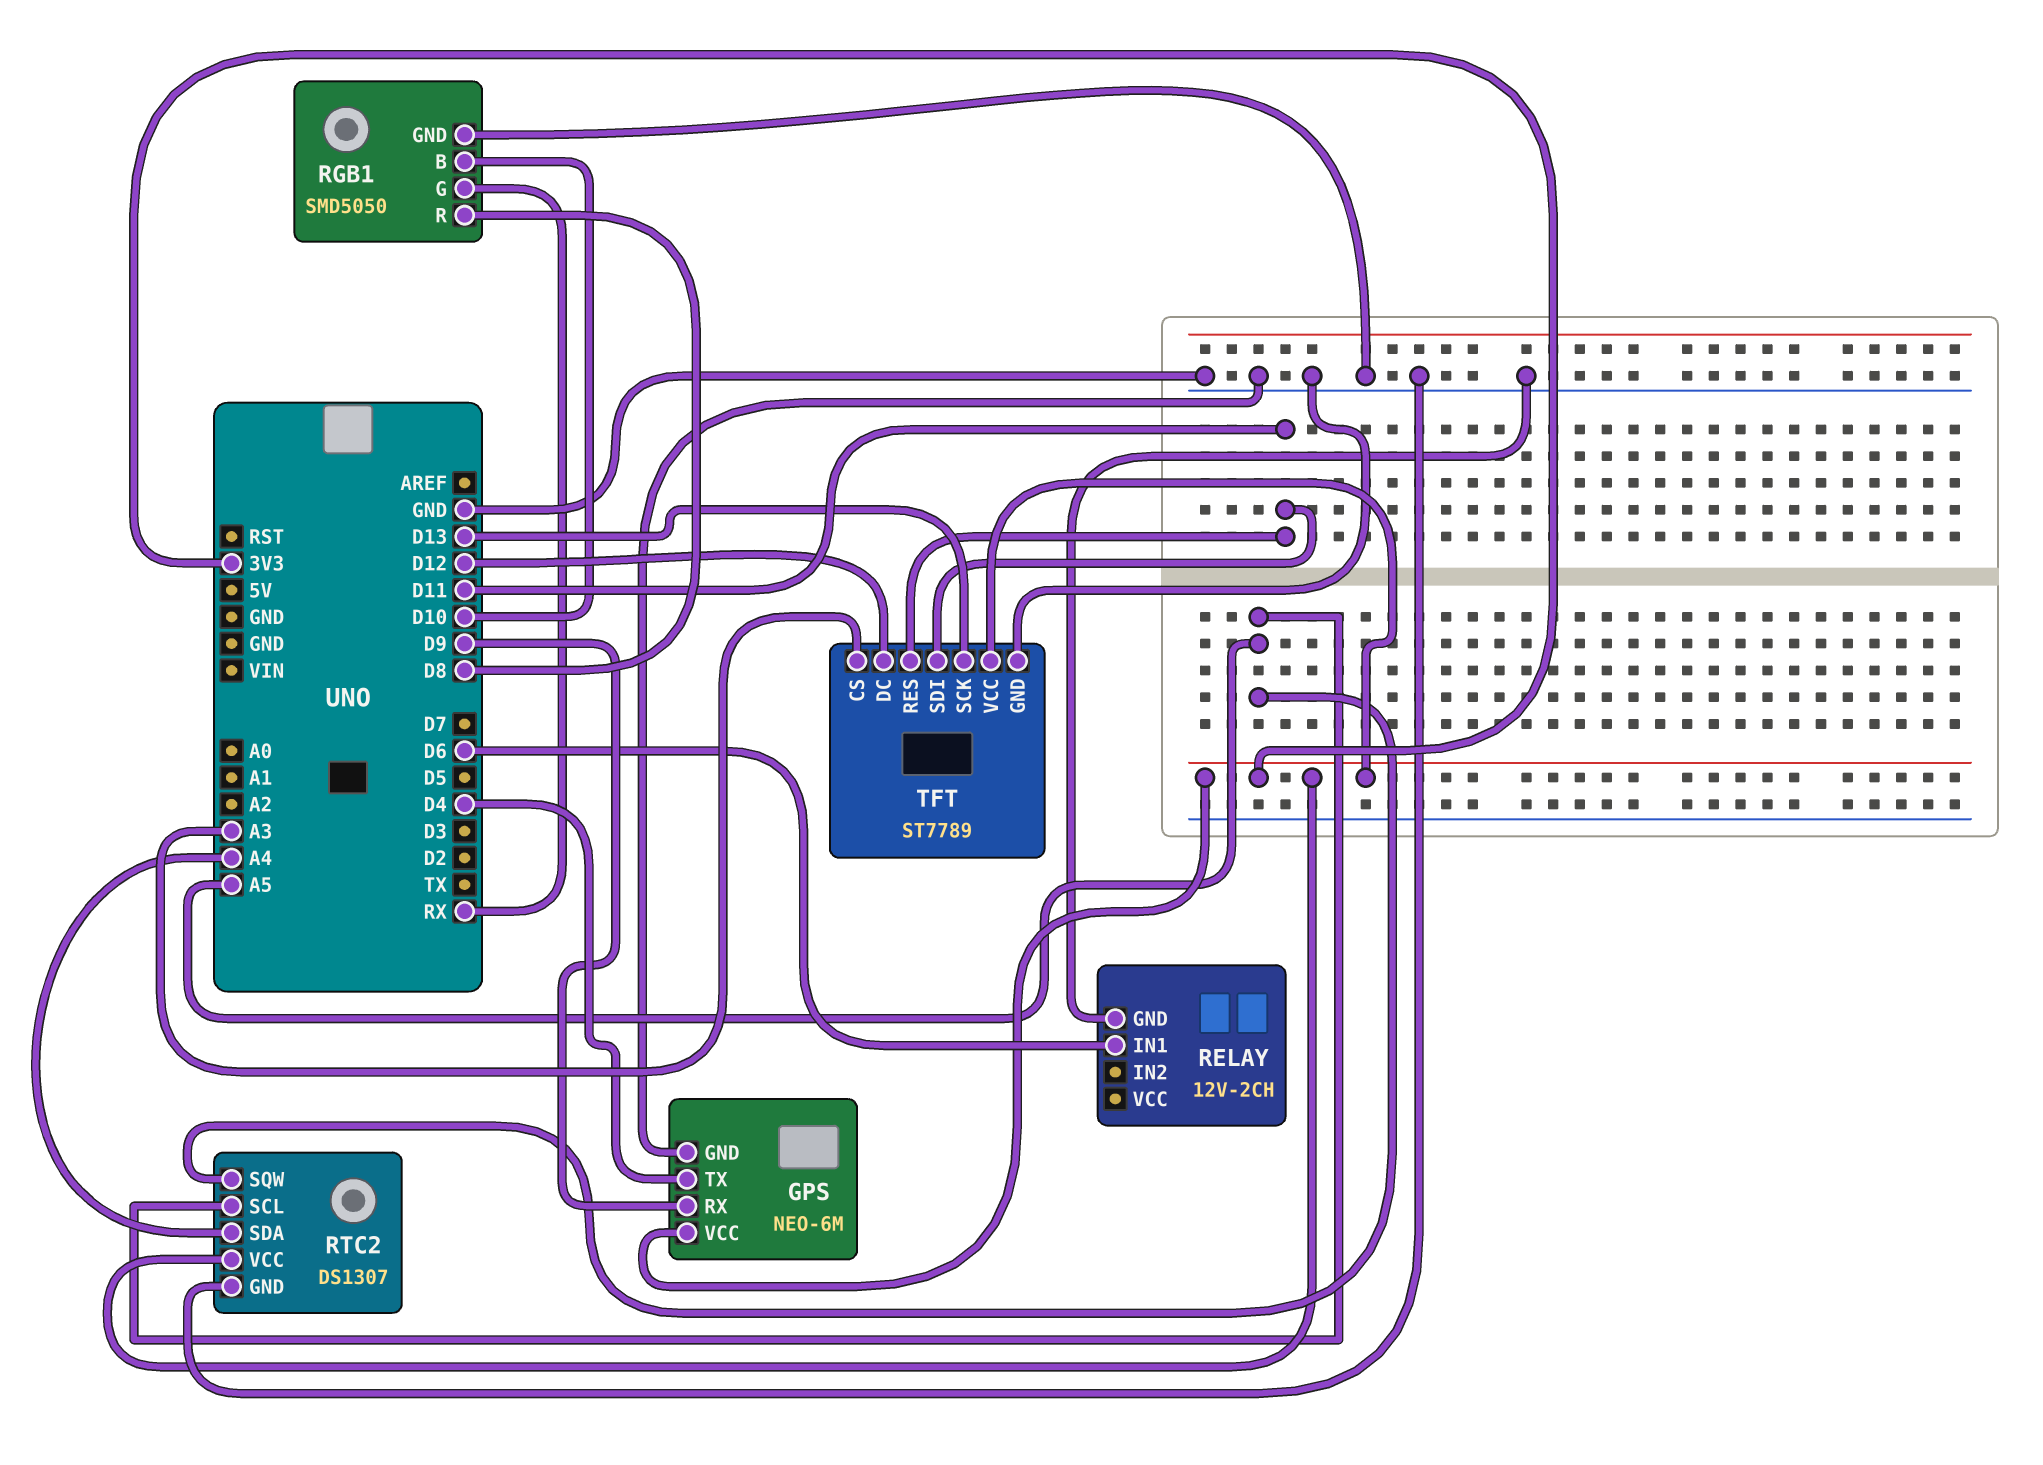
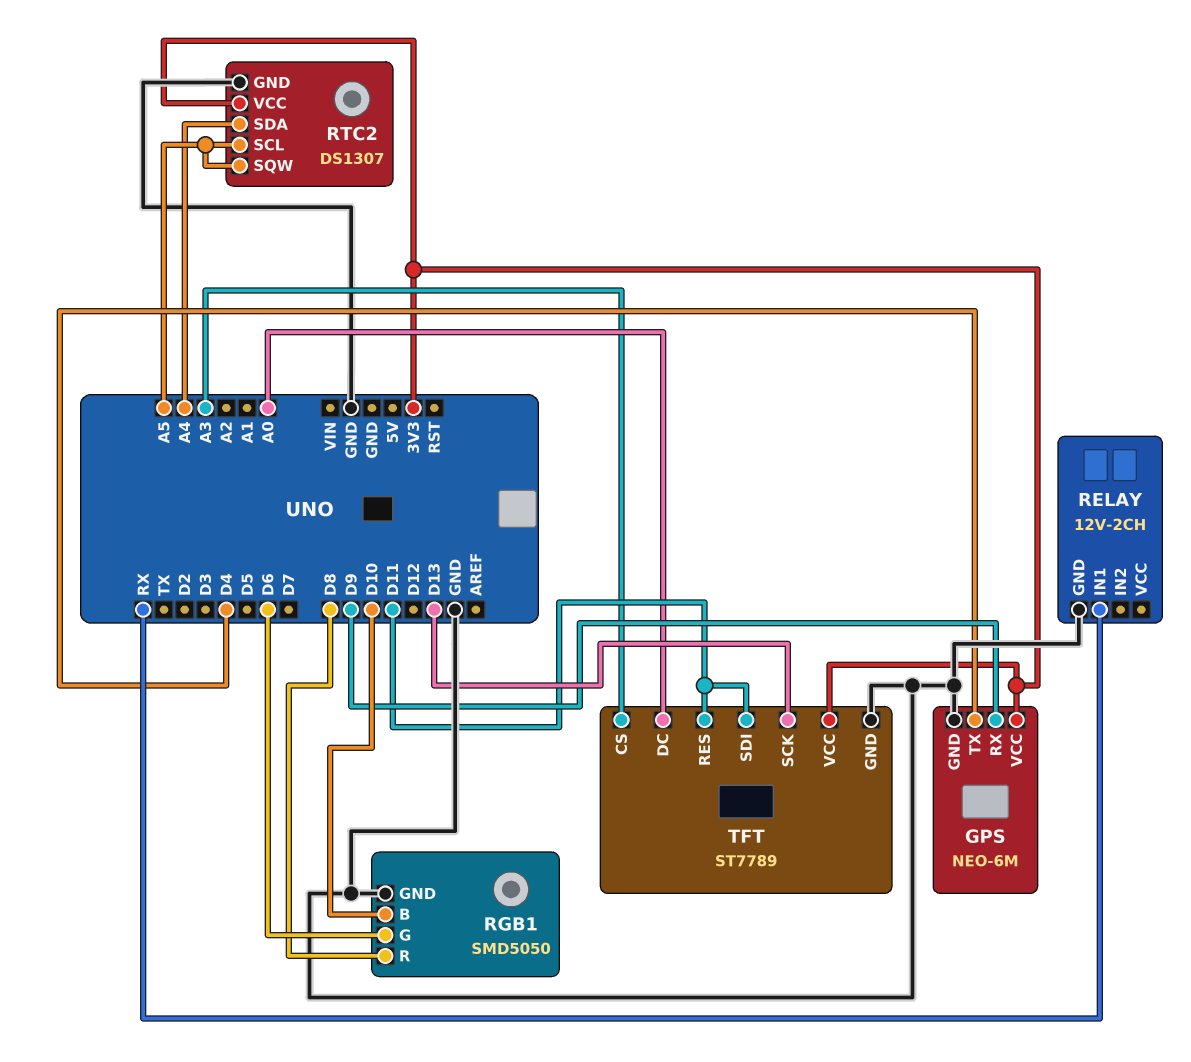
RELAY pin IN1: D6 -> RX
RGB1 pin G: RX -> D6
TFT pin DC: D12 -> A0

